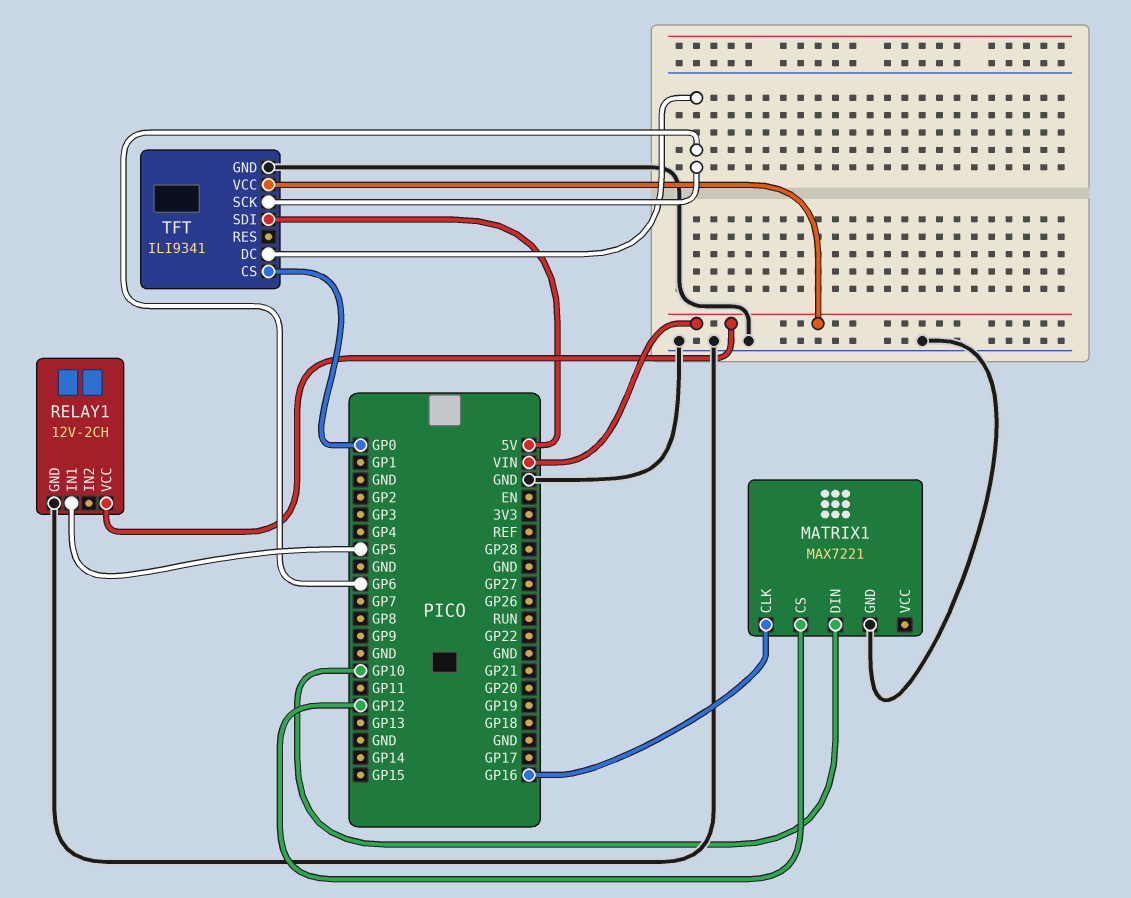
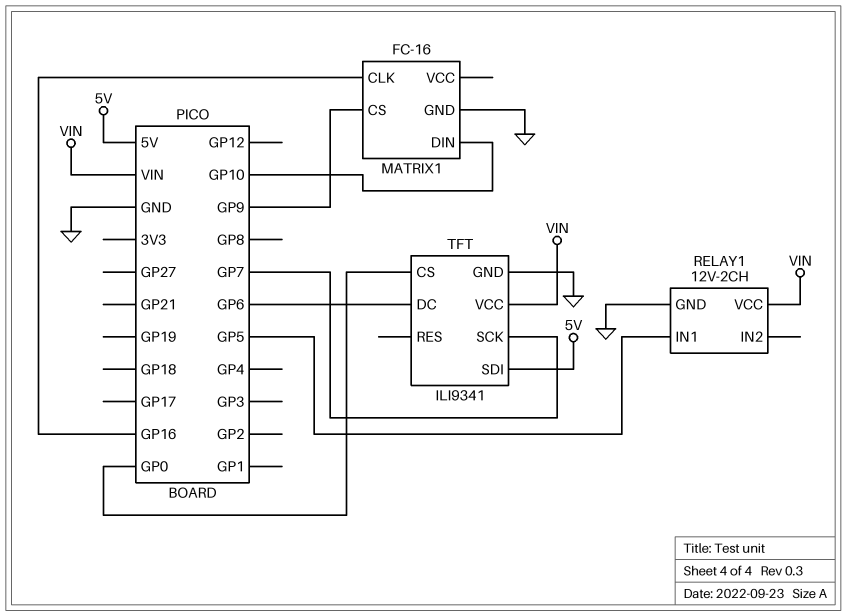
MATRIX1: MAX7221 -> FC-16
MATRIX1 pin CS: GP12 -> GP9
TFT pin SCK: GP6 -> GP7

